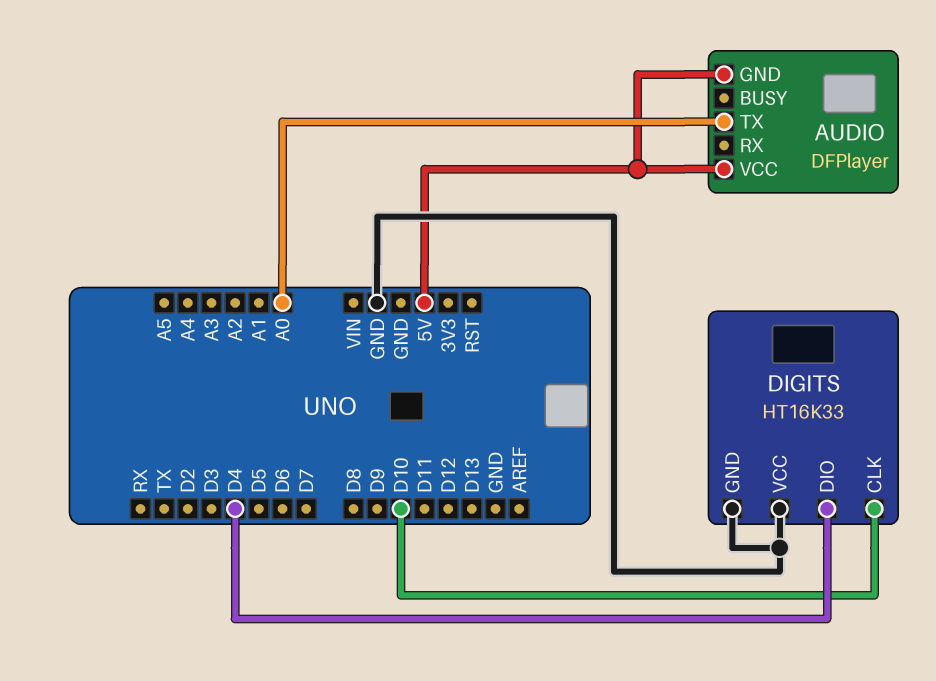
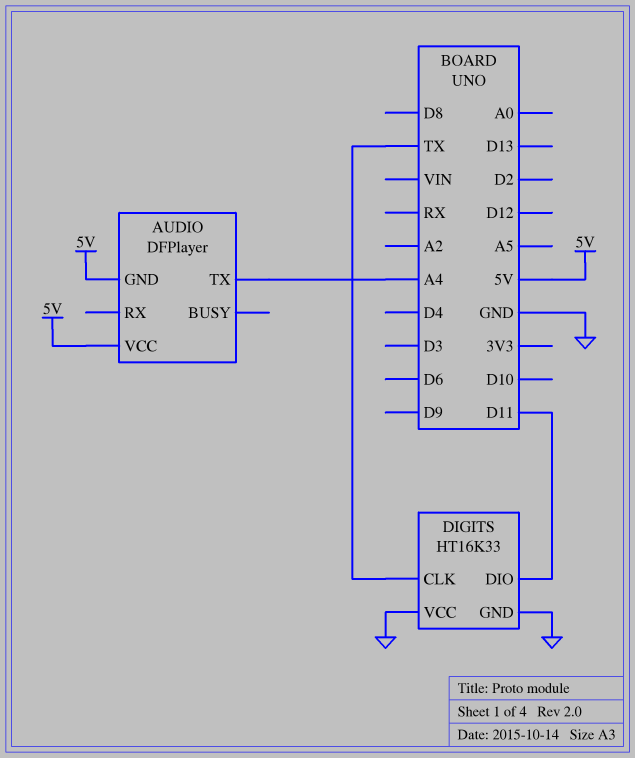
AUDIO pin TX: A0 -> A4
DIGITS pin CLK: D10 -> TX
DIGITS pin DIO: D4 -> D11

